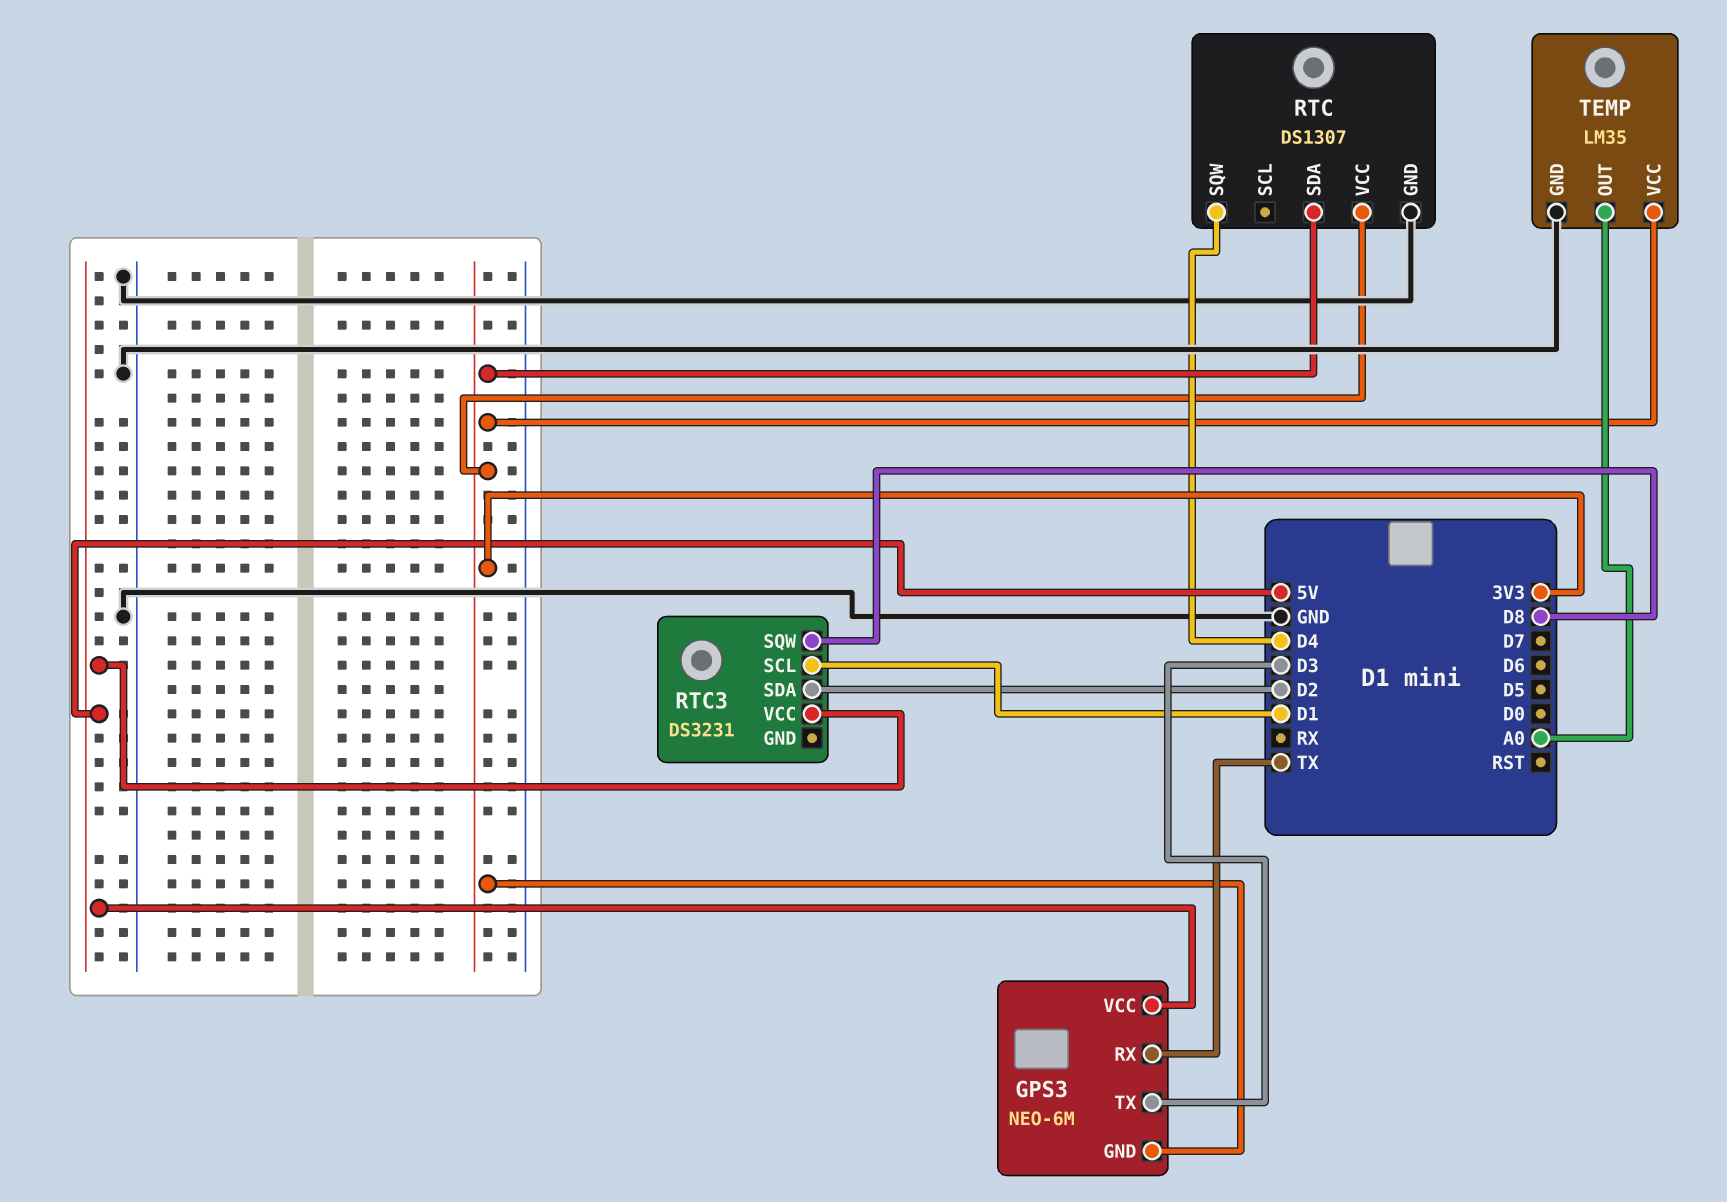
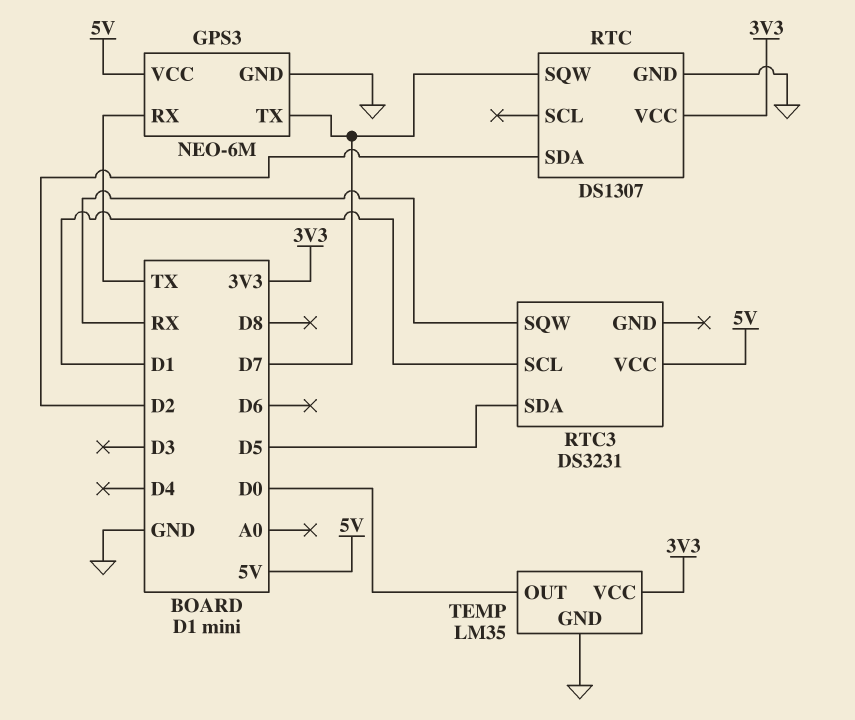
GPS3 pin GND: 3V3 -> GND
GPS3 pin TX: D3 -> D7
RTC pin SDA: 3V3 -> D2
RTC pin SQW: D4 -> D7
RTC3 pin SDA: D2 -> D5
RTC3 pin SQW: D8 -> RX
TEMP pin OUT: A0 -> D0

